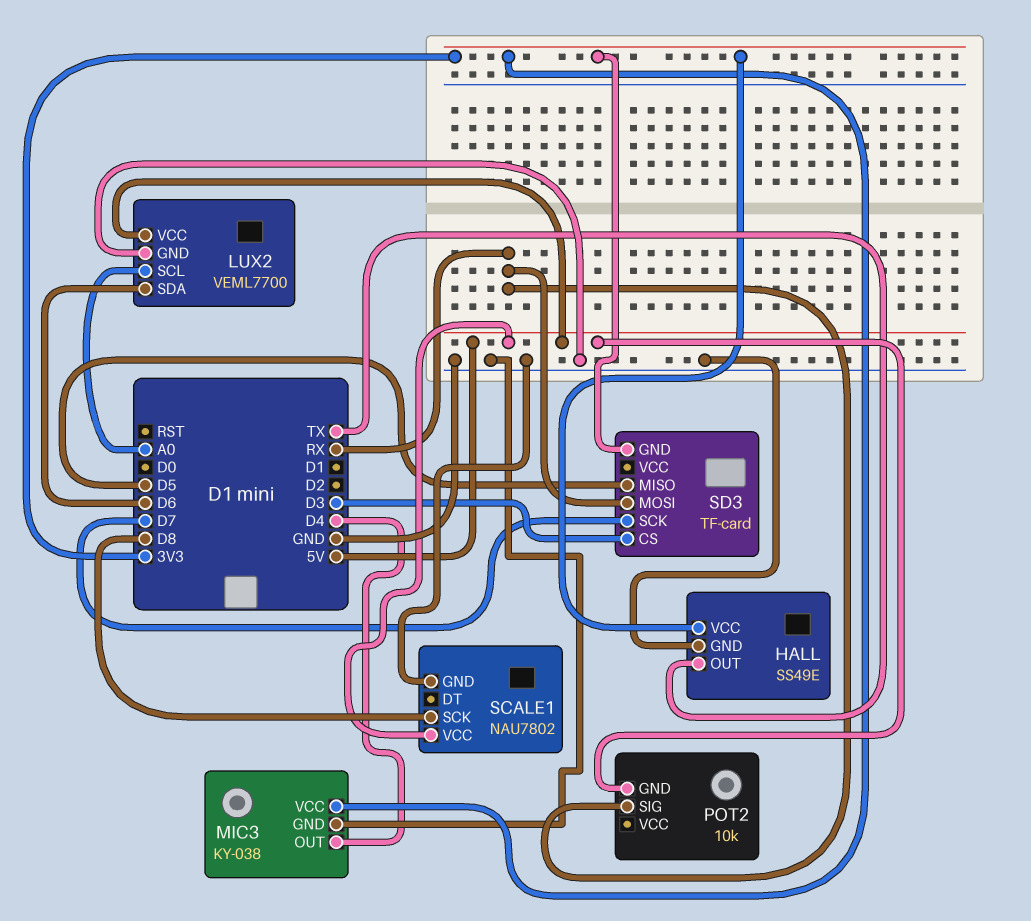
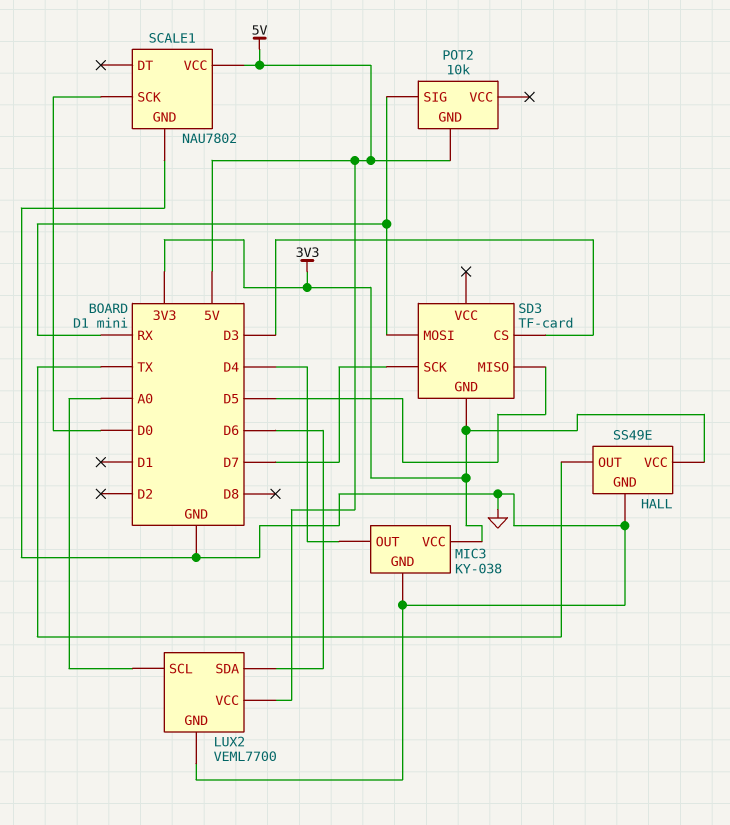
SCALE1 pin SCK: D8 -> D0

